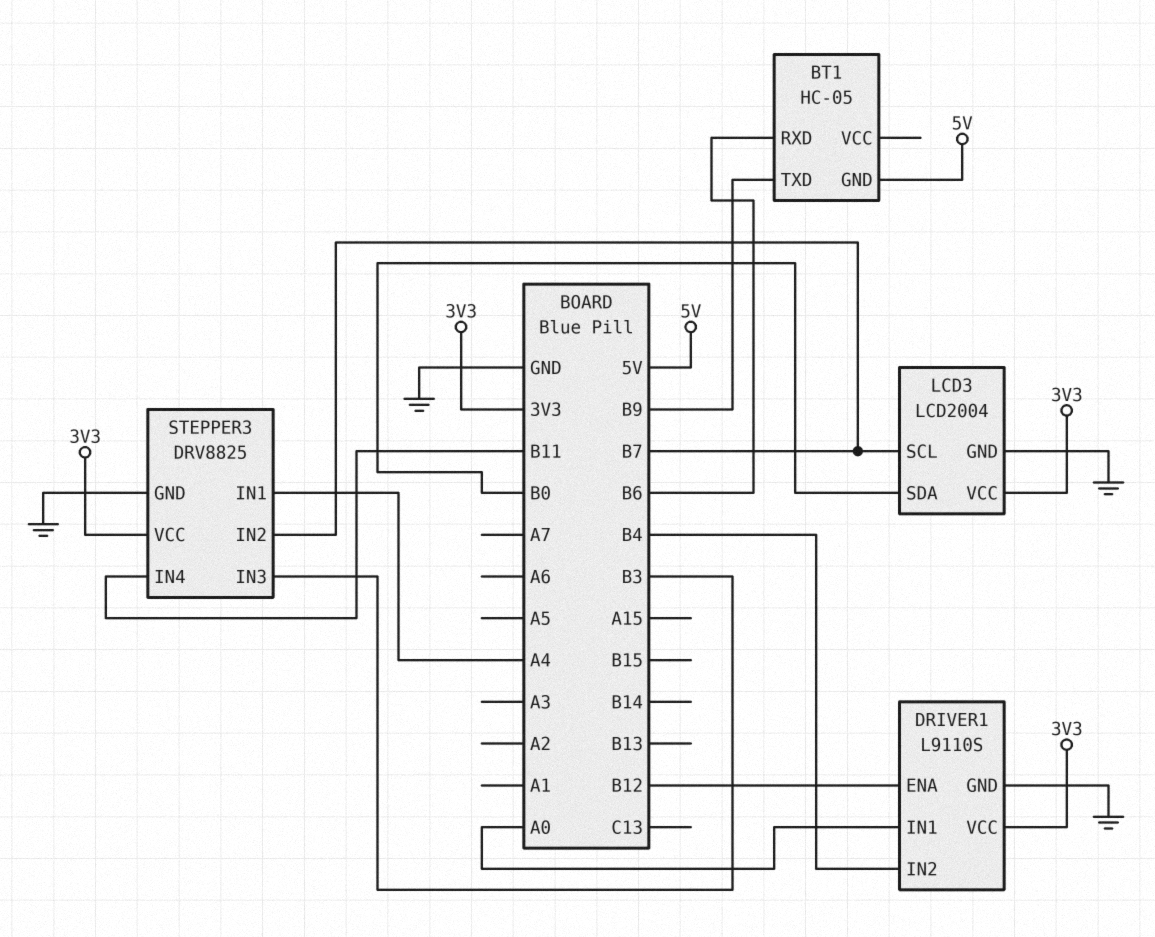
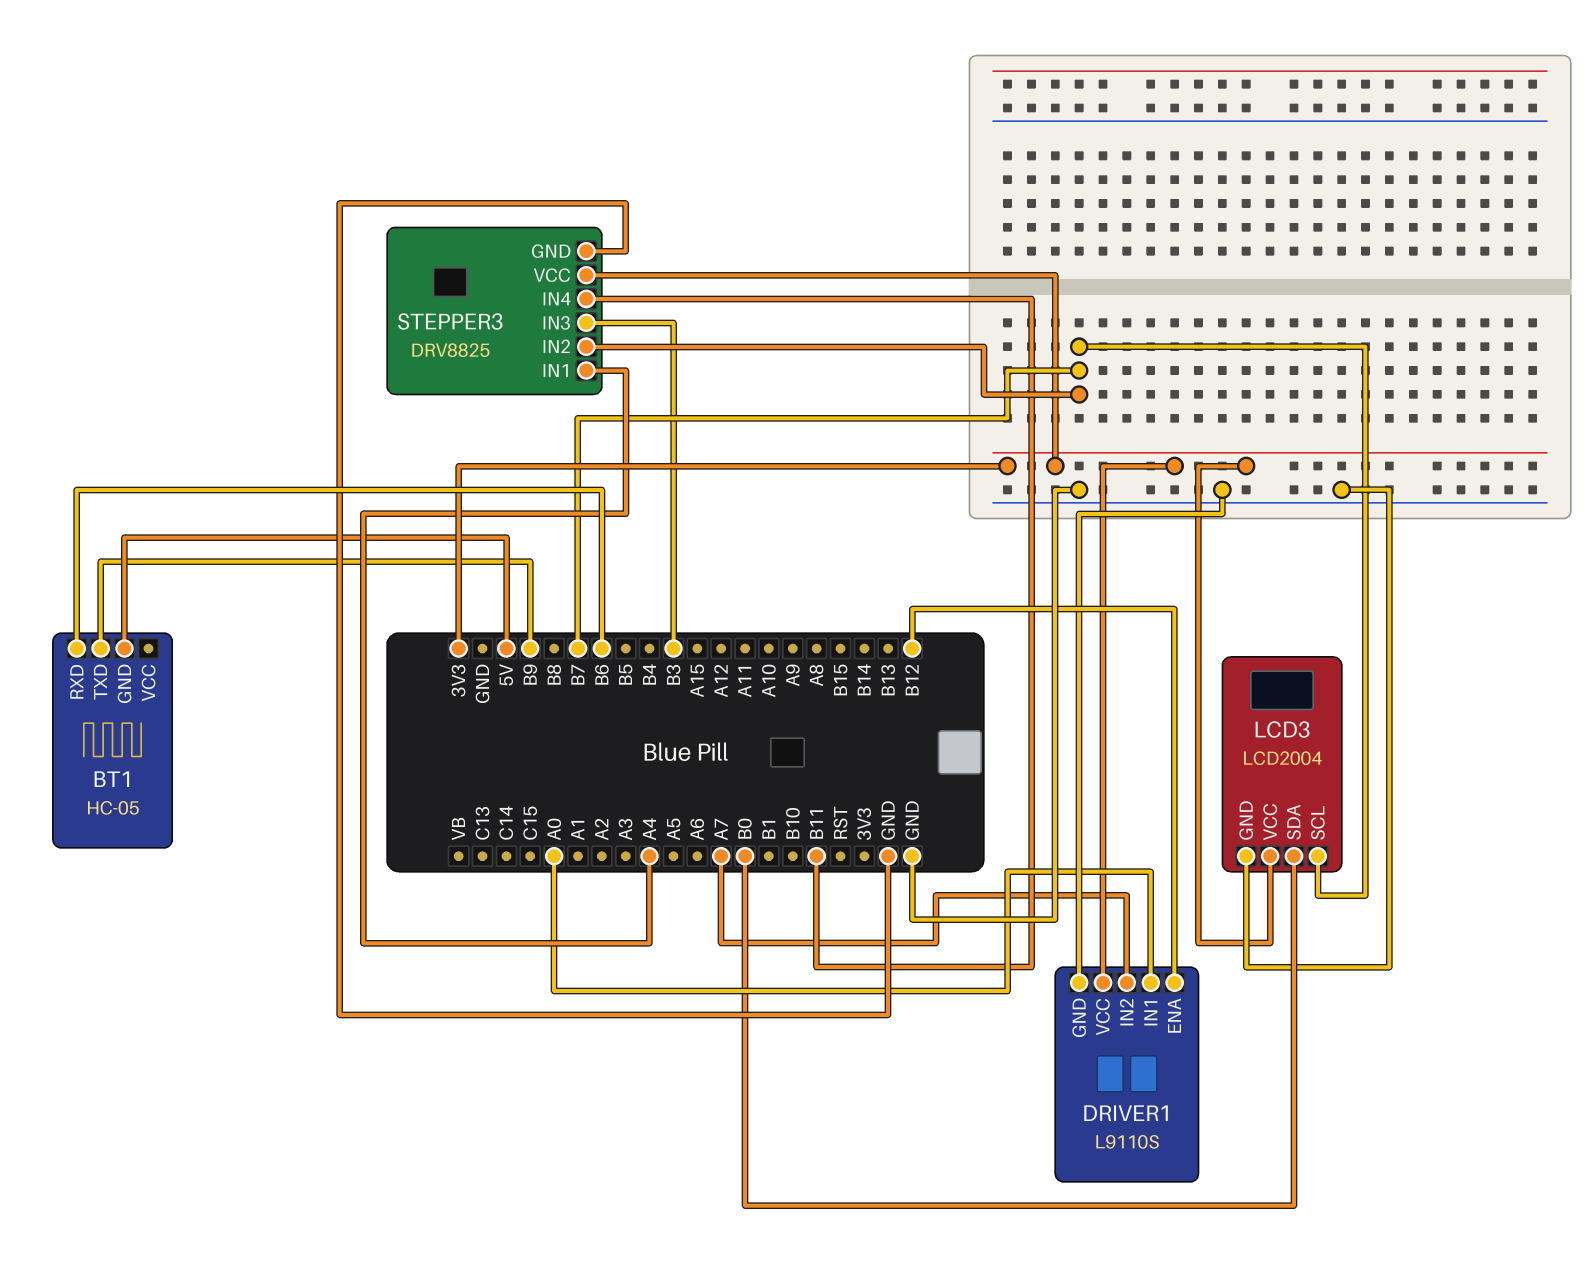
DRIVER1 pin IN2: B4 -> A7

